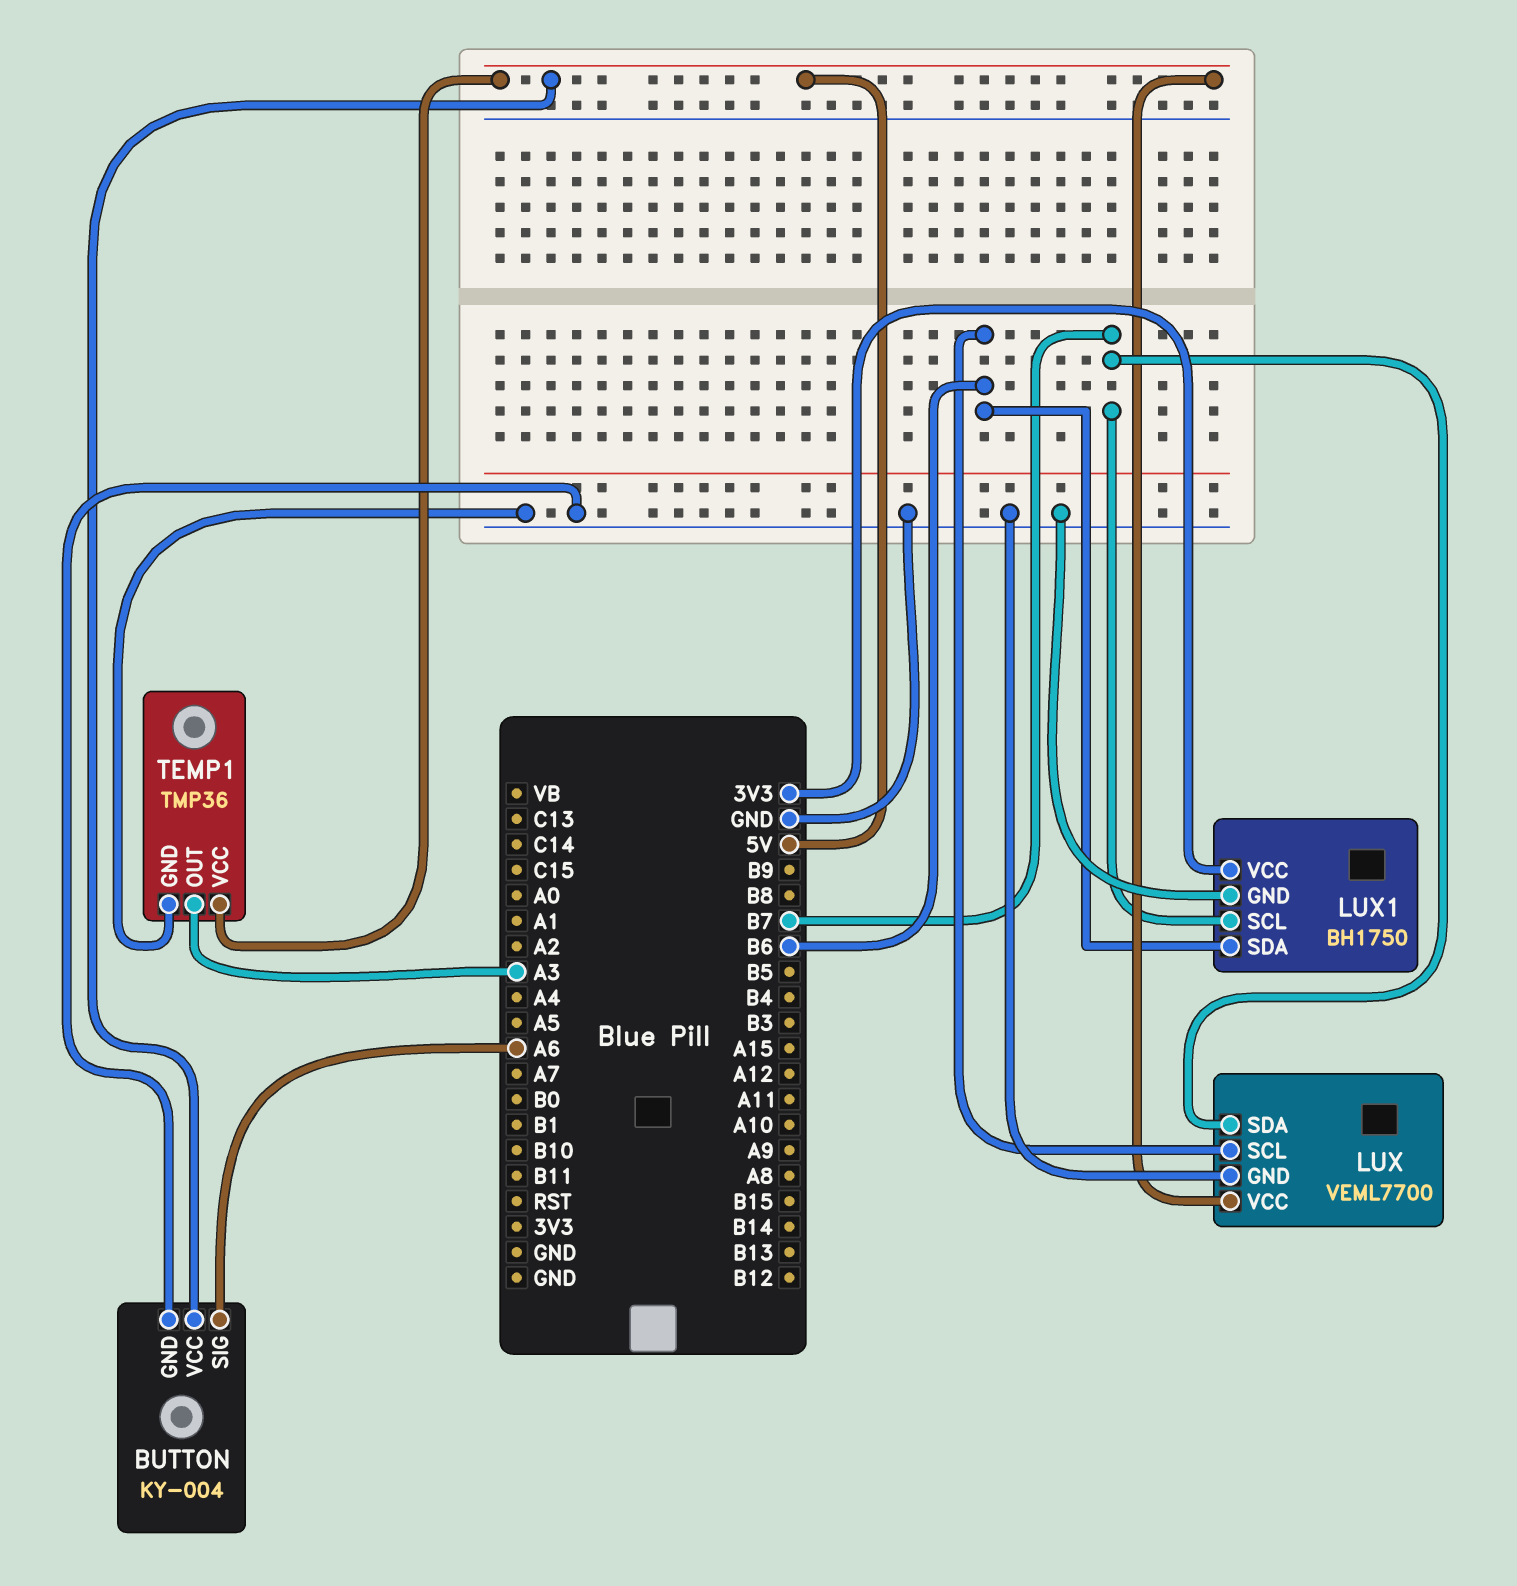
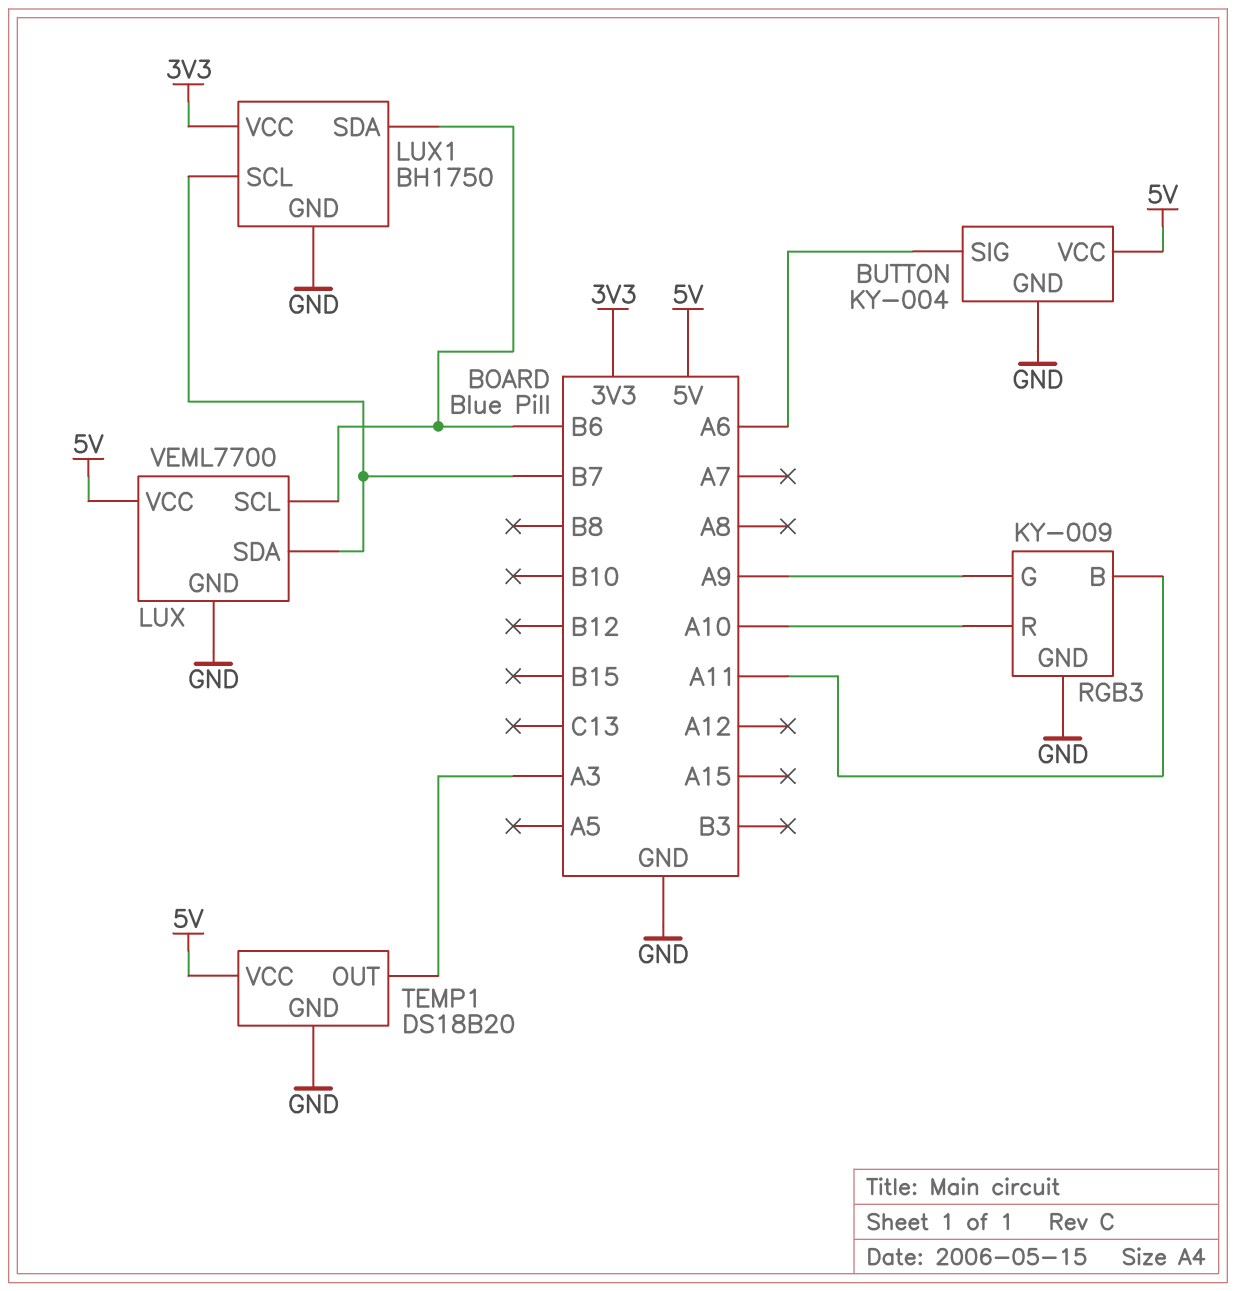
RGB3: none -> KY-009
RGB3 pin B: none -> A11
RGB3 pin G: none -> A9
RGB3 pin GND: none -> GND
RGB3 pin R: none -> A10
TEMP1: TMP36 -> DS18B20

